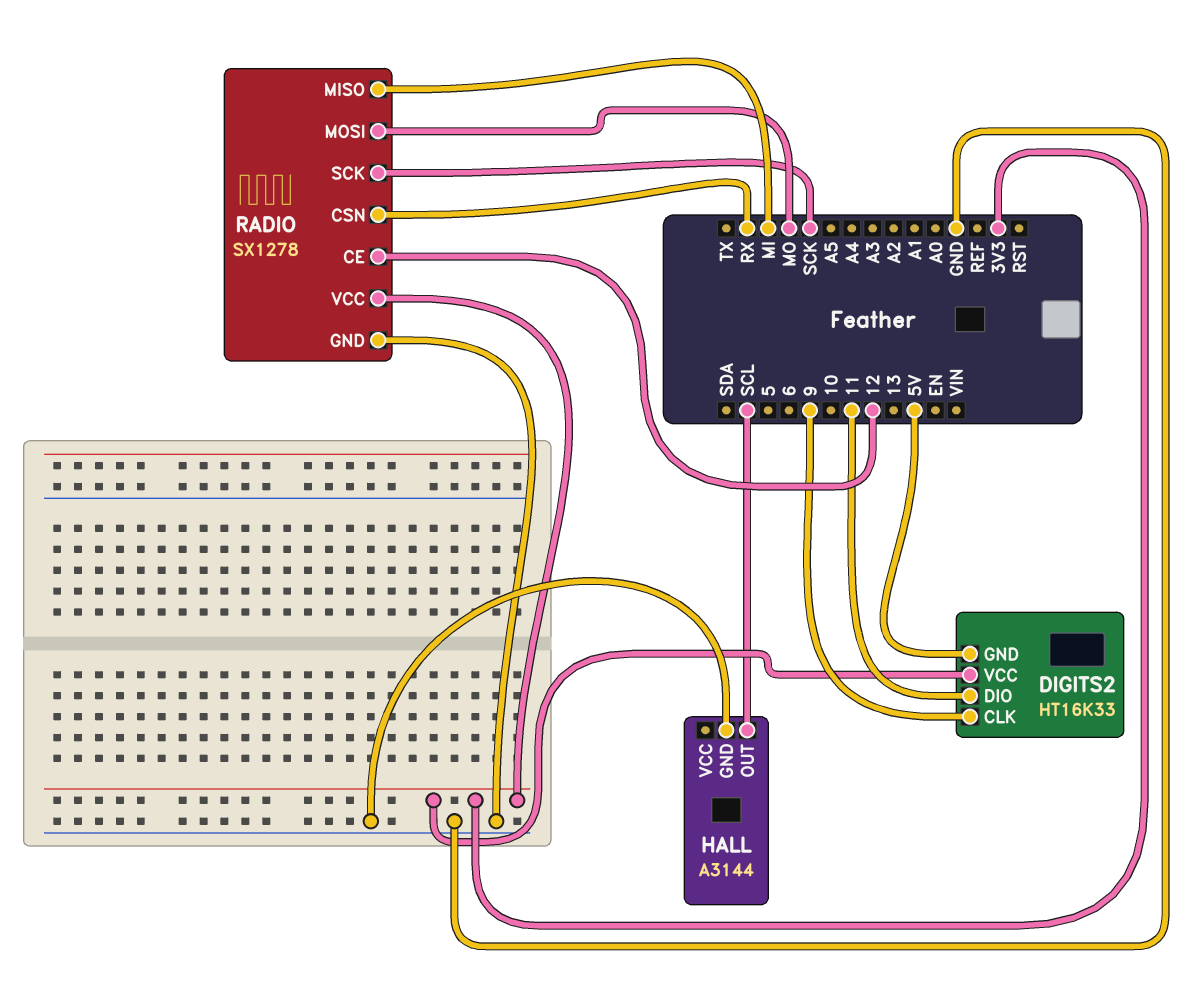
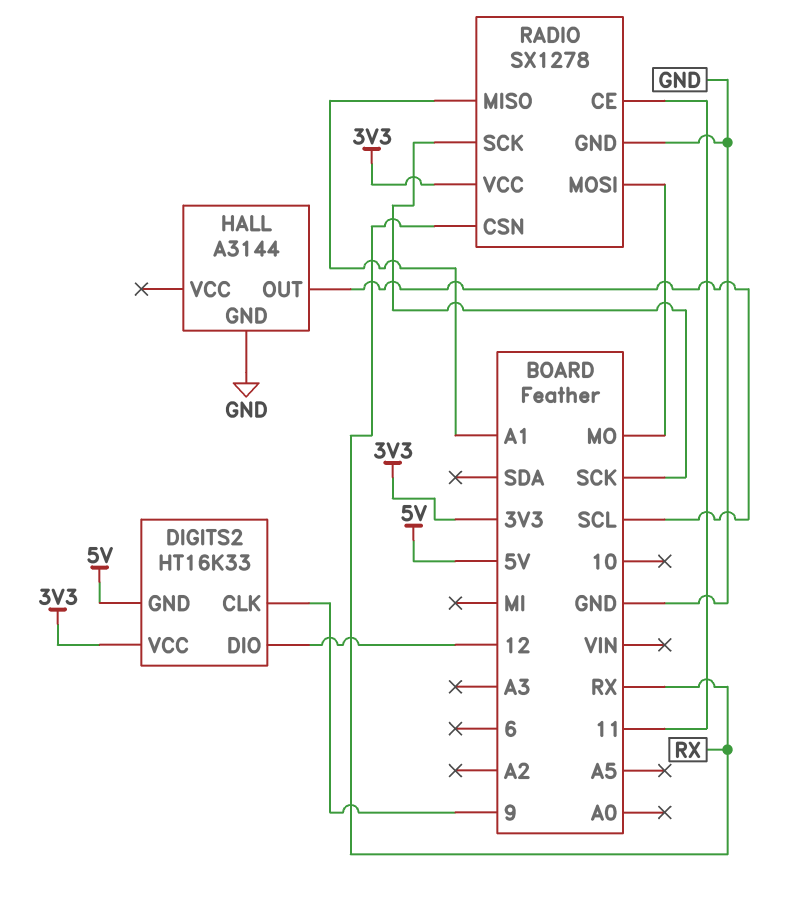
DIGITS2 pin DIO: 11 -> 12
RADIO pin CE: 12 -> 11
RADIO pin MISO: MI -> A1

